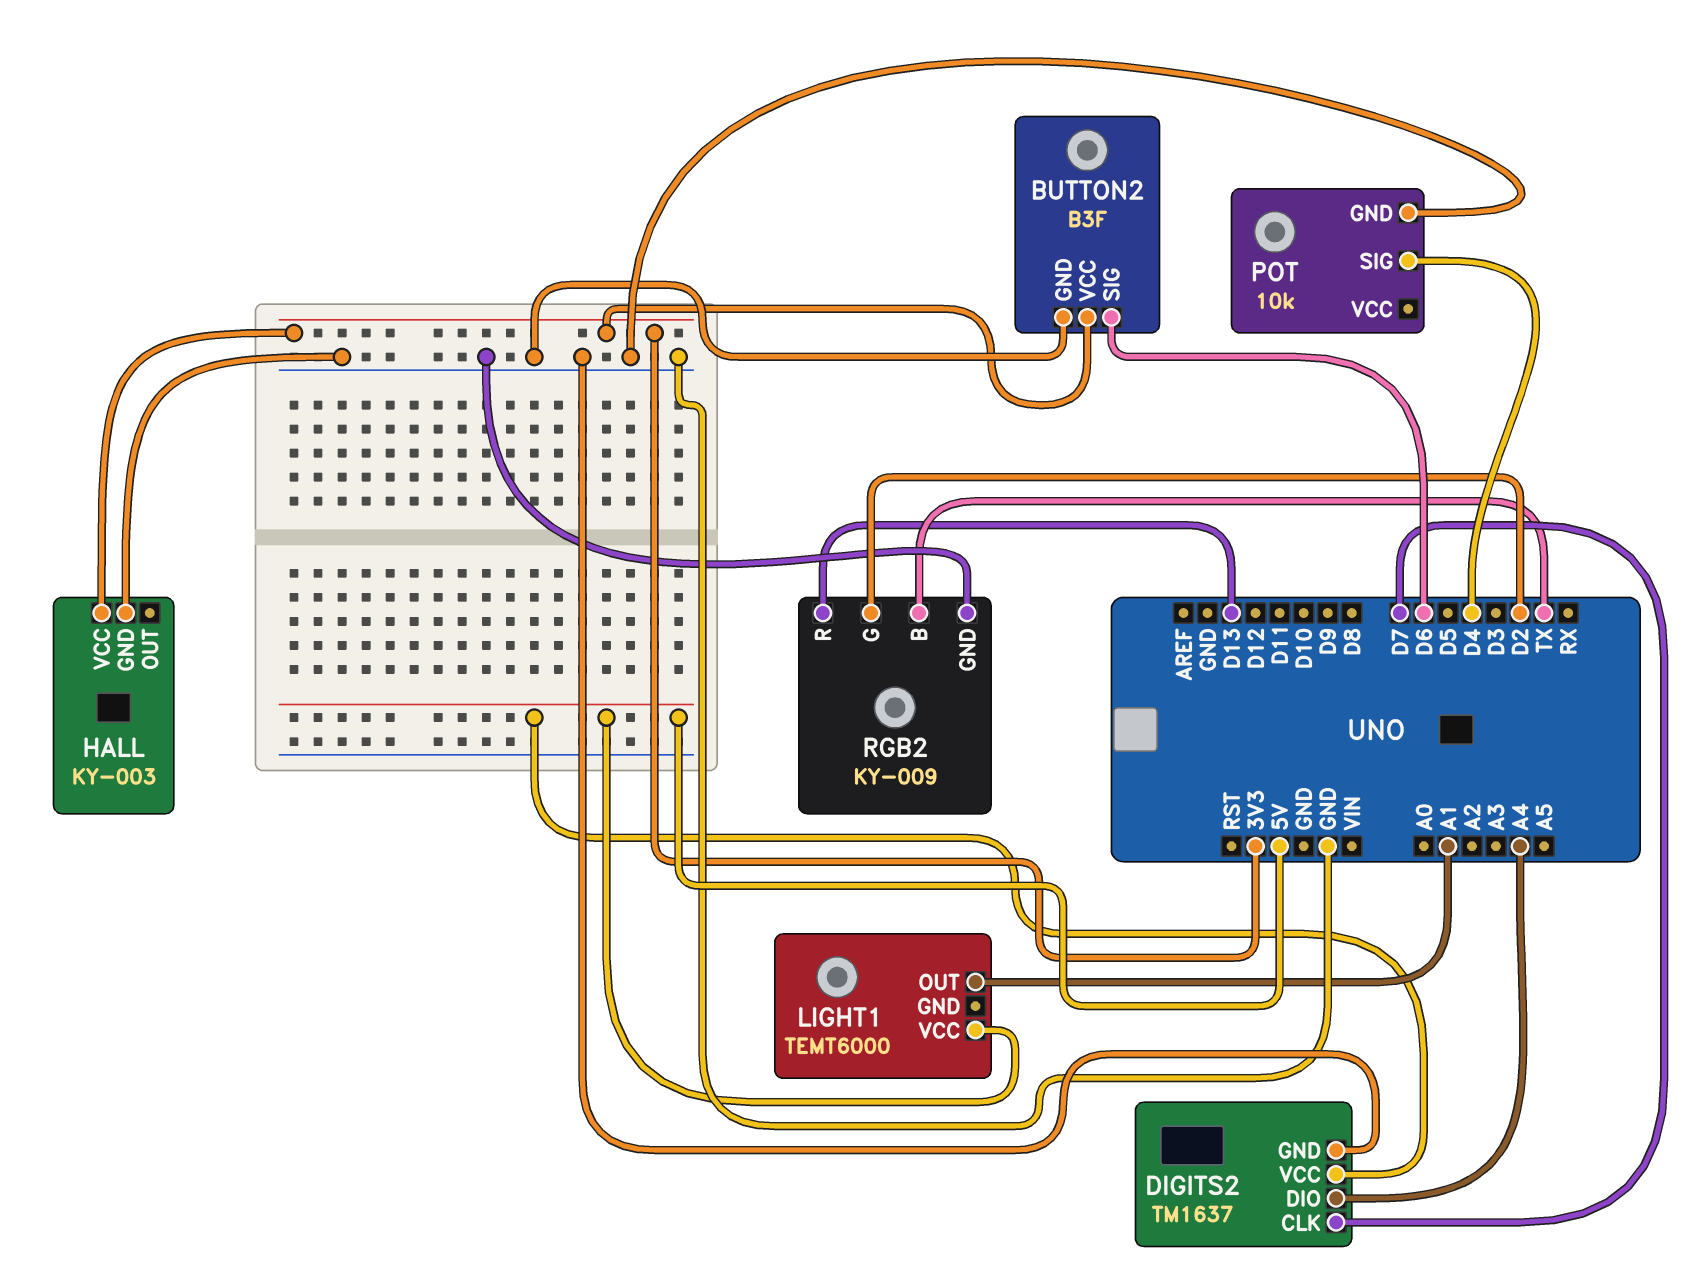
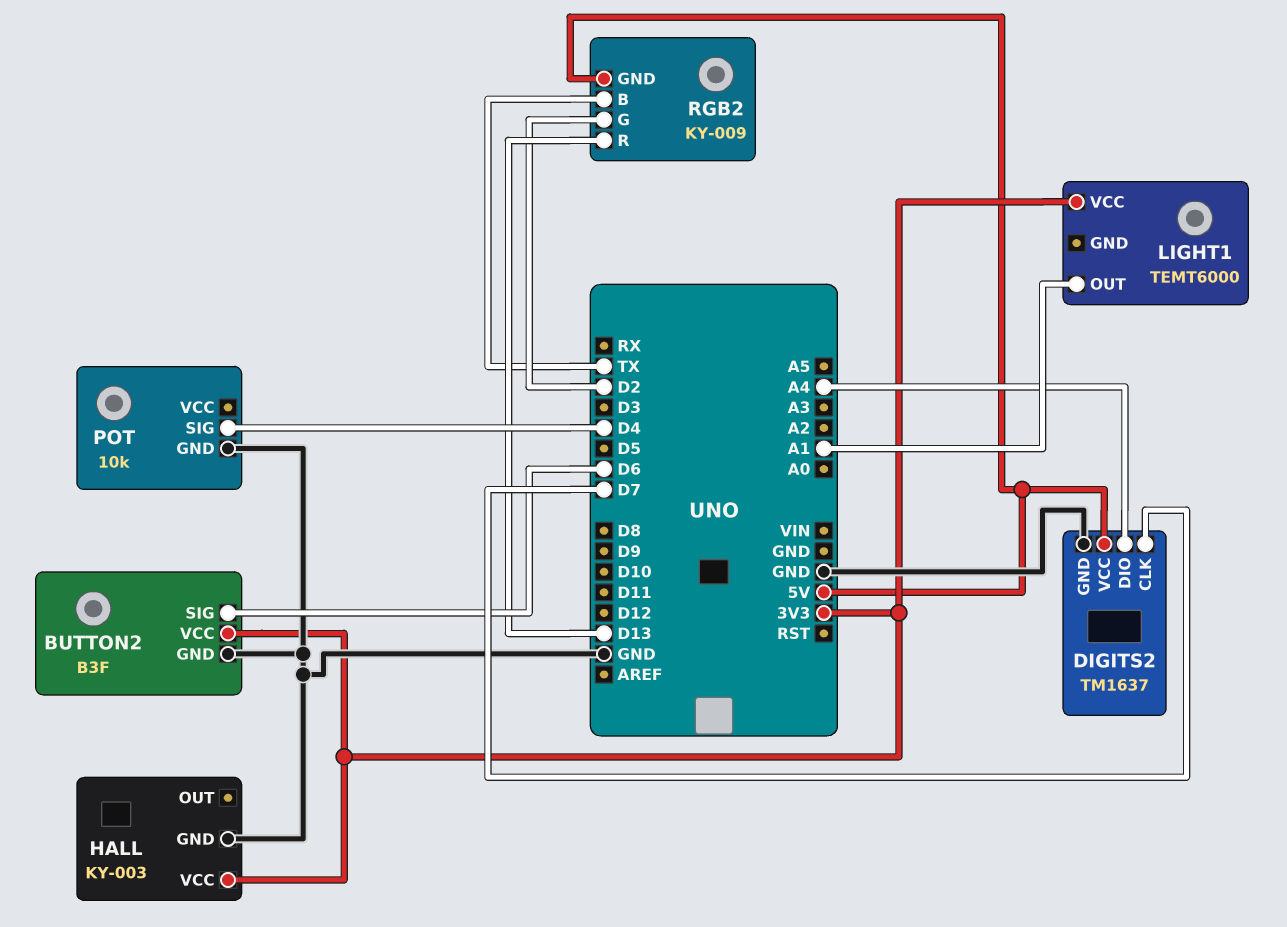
LIGHT1 pin VCC: 5V -> 3V3
RGB2 pin GND: GND -> 5V

